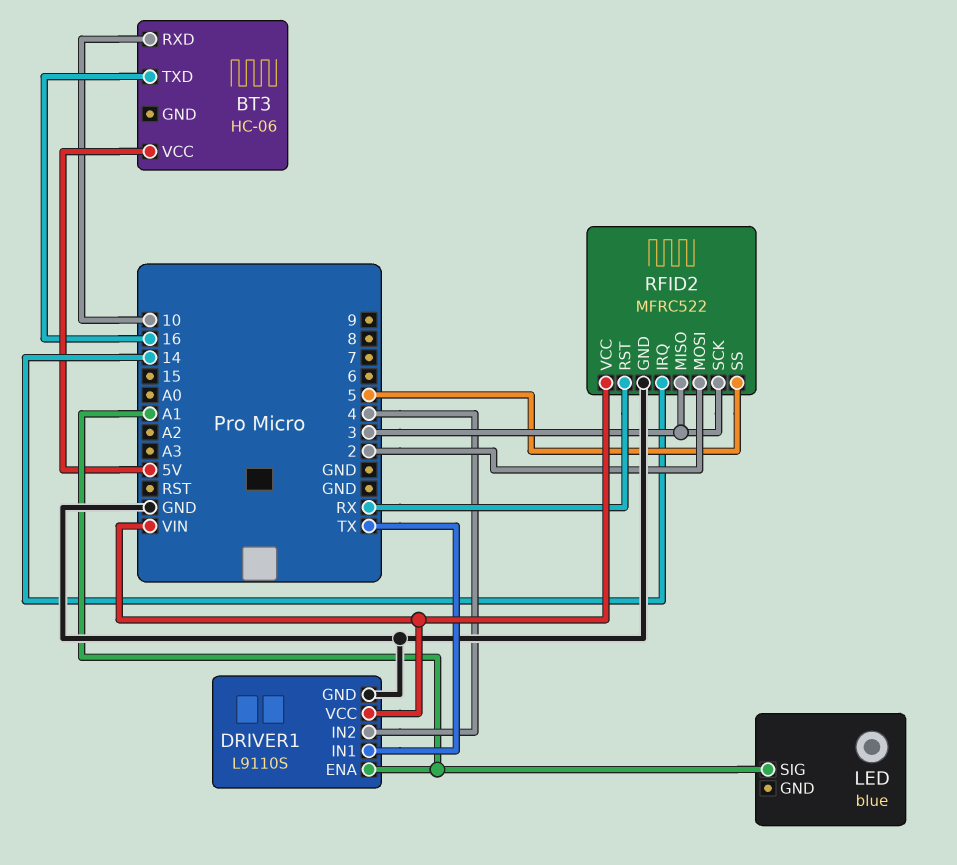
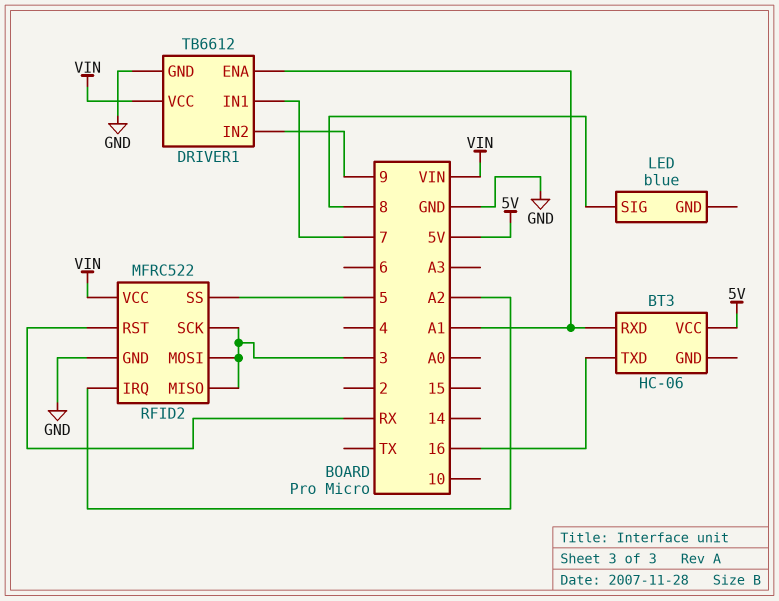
BT3 pin RXD: 10 -> A1
DRIVER1: L9110S -> TB6612
DRIVER1 pin IN1: TX -> 7
DRIVER1 pin IN2: 4 -> 9
LED pin SIG: A1 -> 8
RFID2 pin IRQ: 14 -> A2
RFID2 pin MOSI: 2 -> 3

